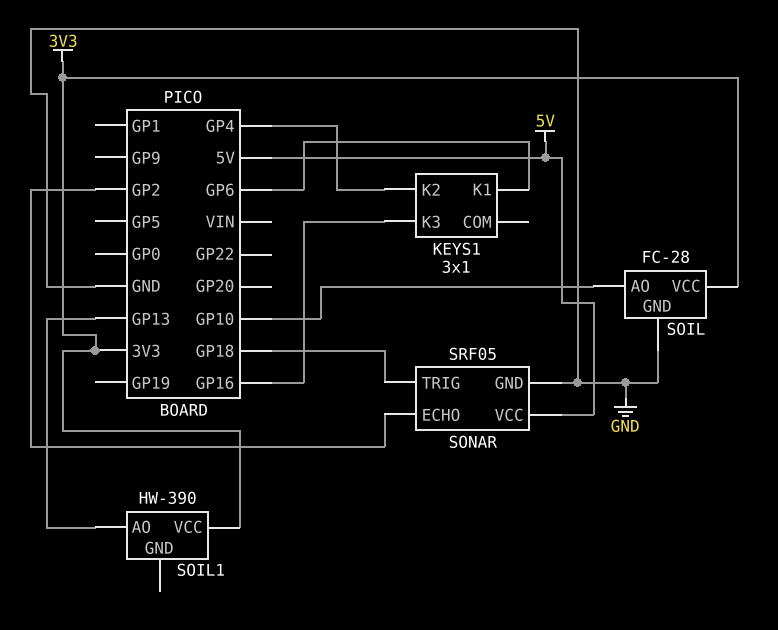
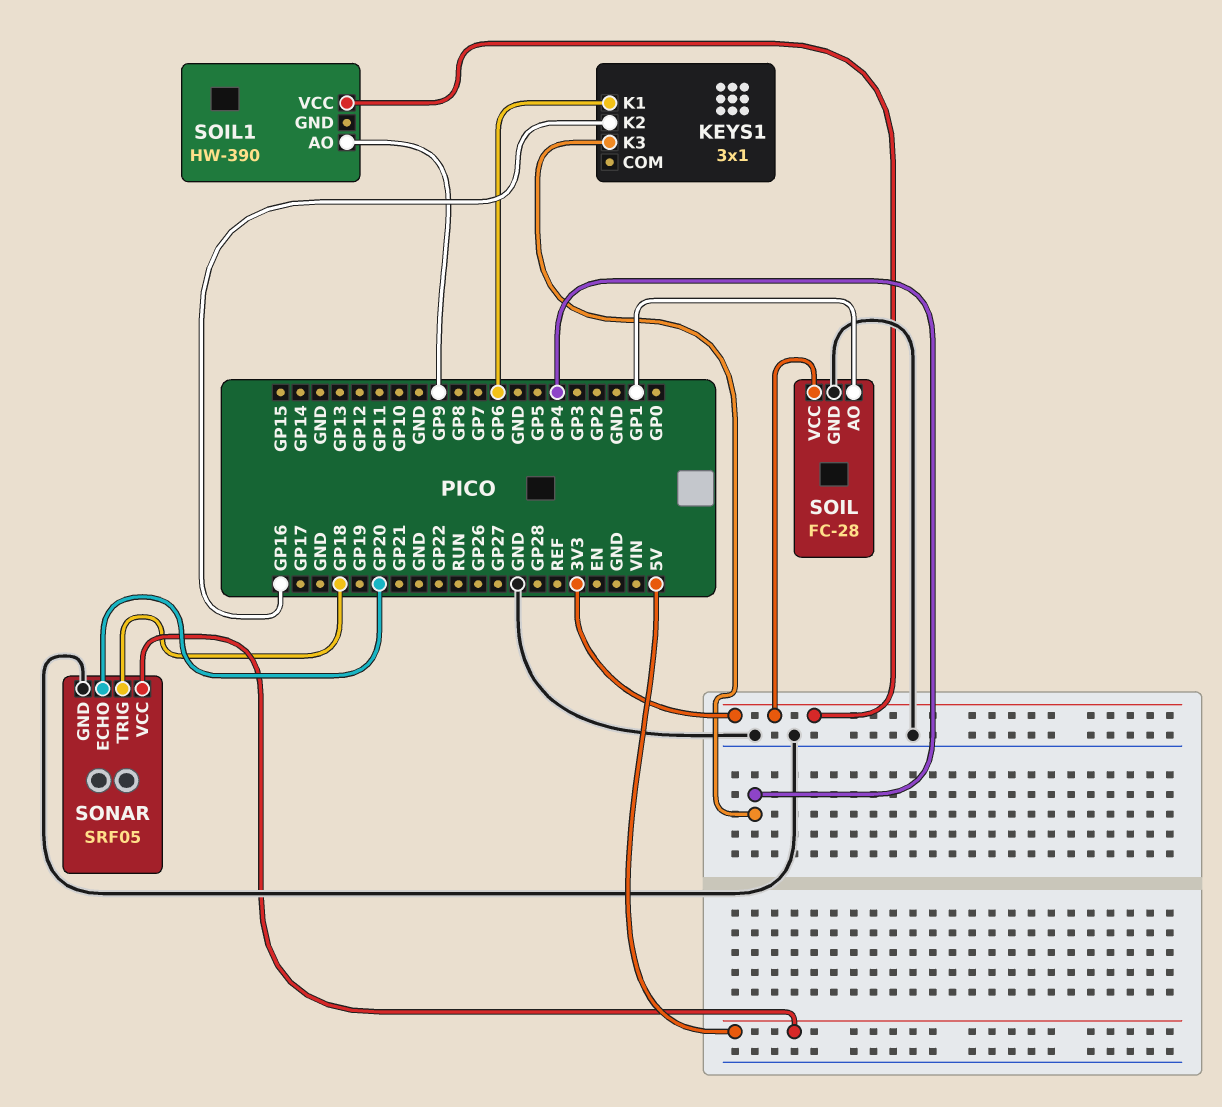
KEYS1 pin K2: GP4 -> GP16
KEYS1 pin K3: GP16 -> GP4
SOIL pin AO: GP10 -> GP1
SOIL1 pin AO: GP13 -> GP9
SONAR pin ECHO: GP2 -> GP20

